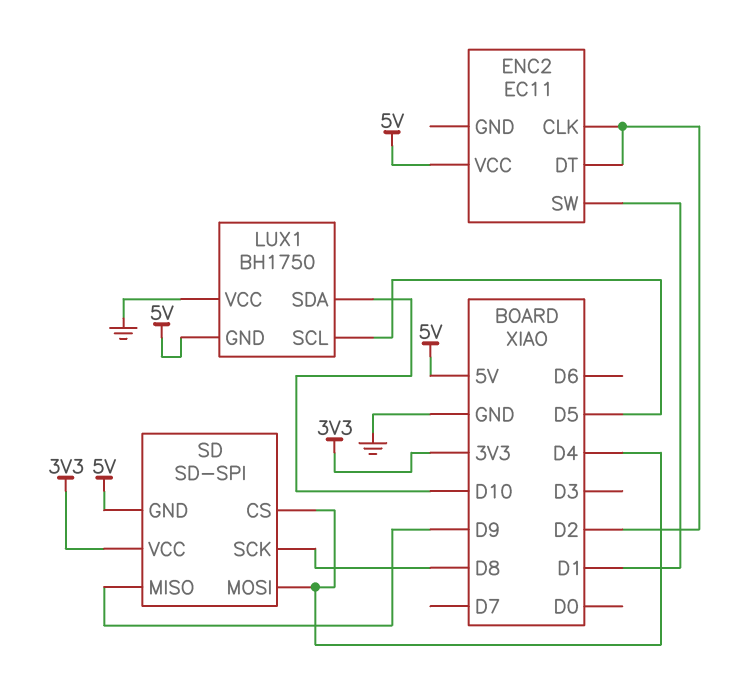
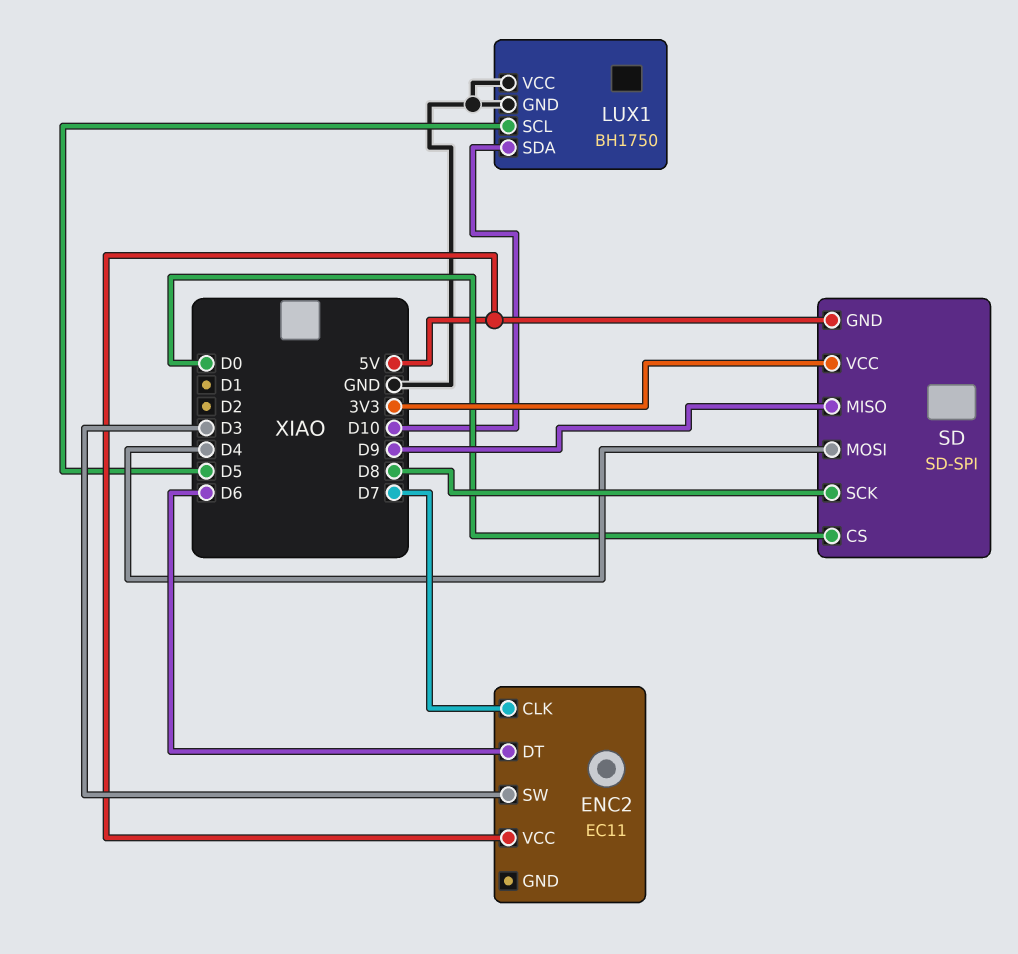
ENC2 pin CLK: D2 -> D7
ENC2 pin DT: D2 -> D6
ENC2 pin SW: D1 -> D3
LUX1 pin GND: 5V -> GND
SD pin CS: D4 -> D0

